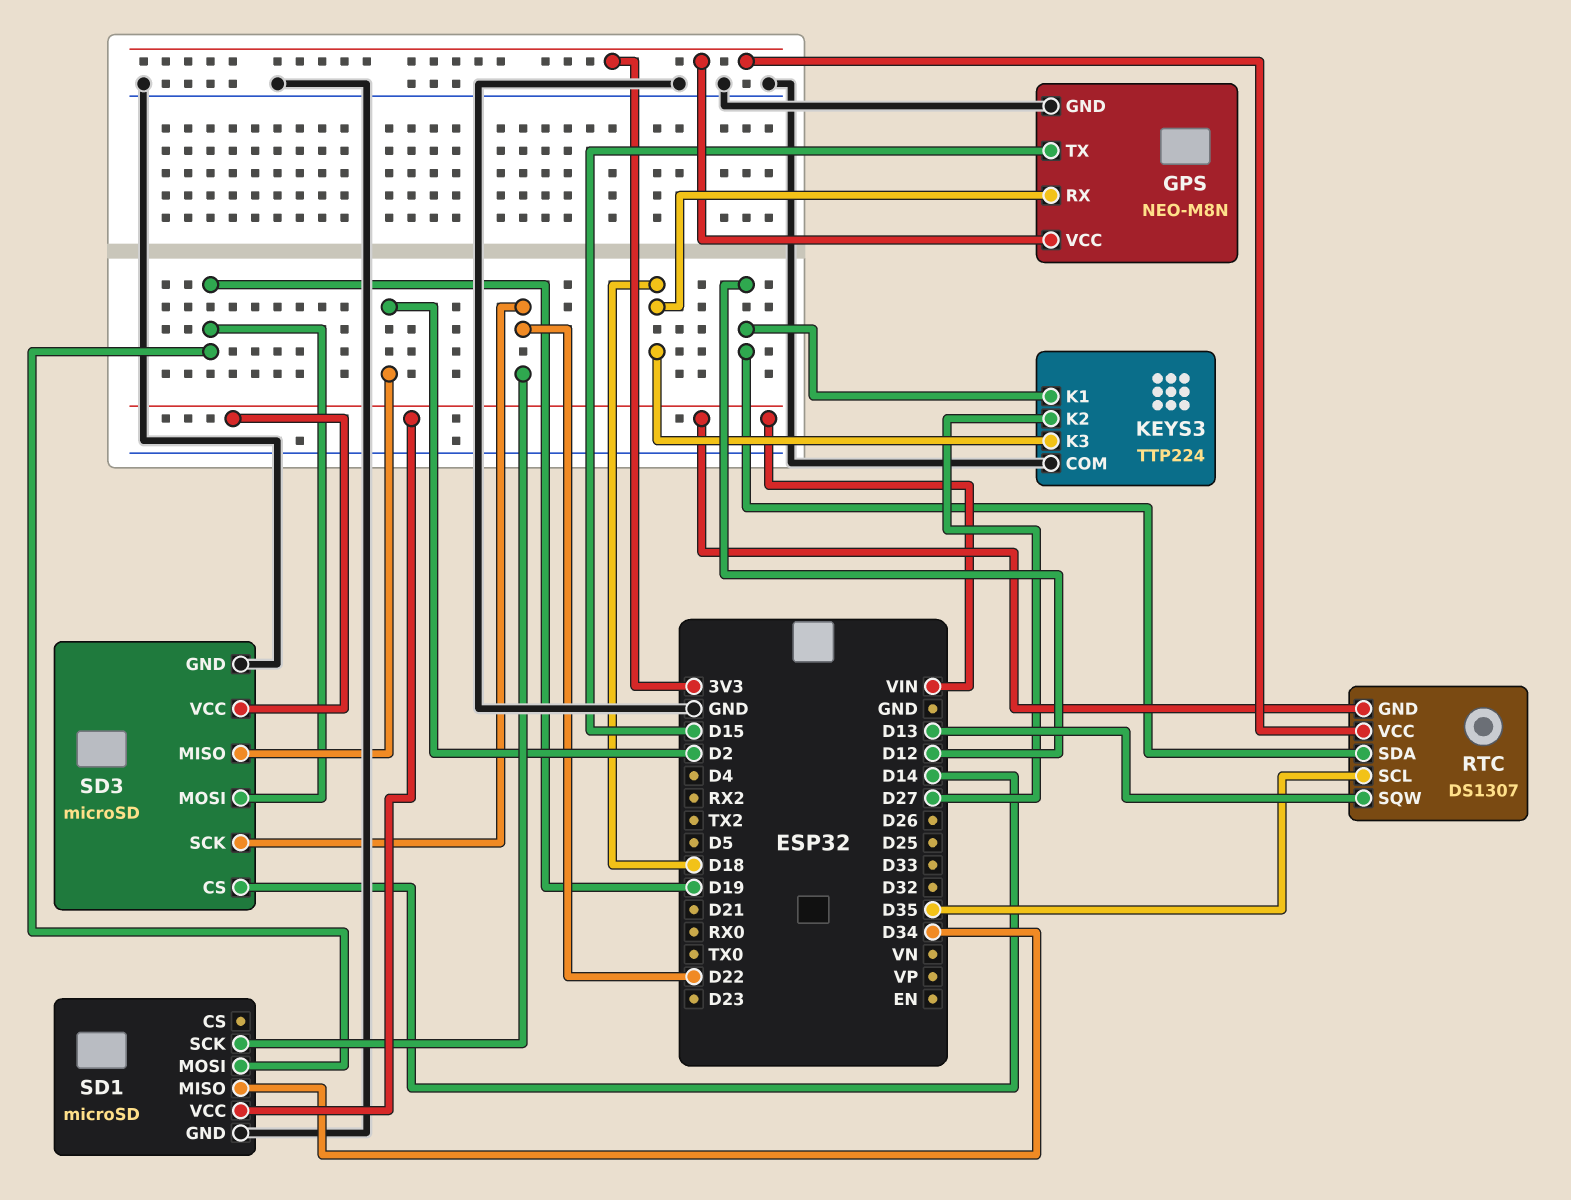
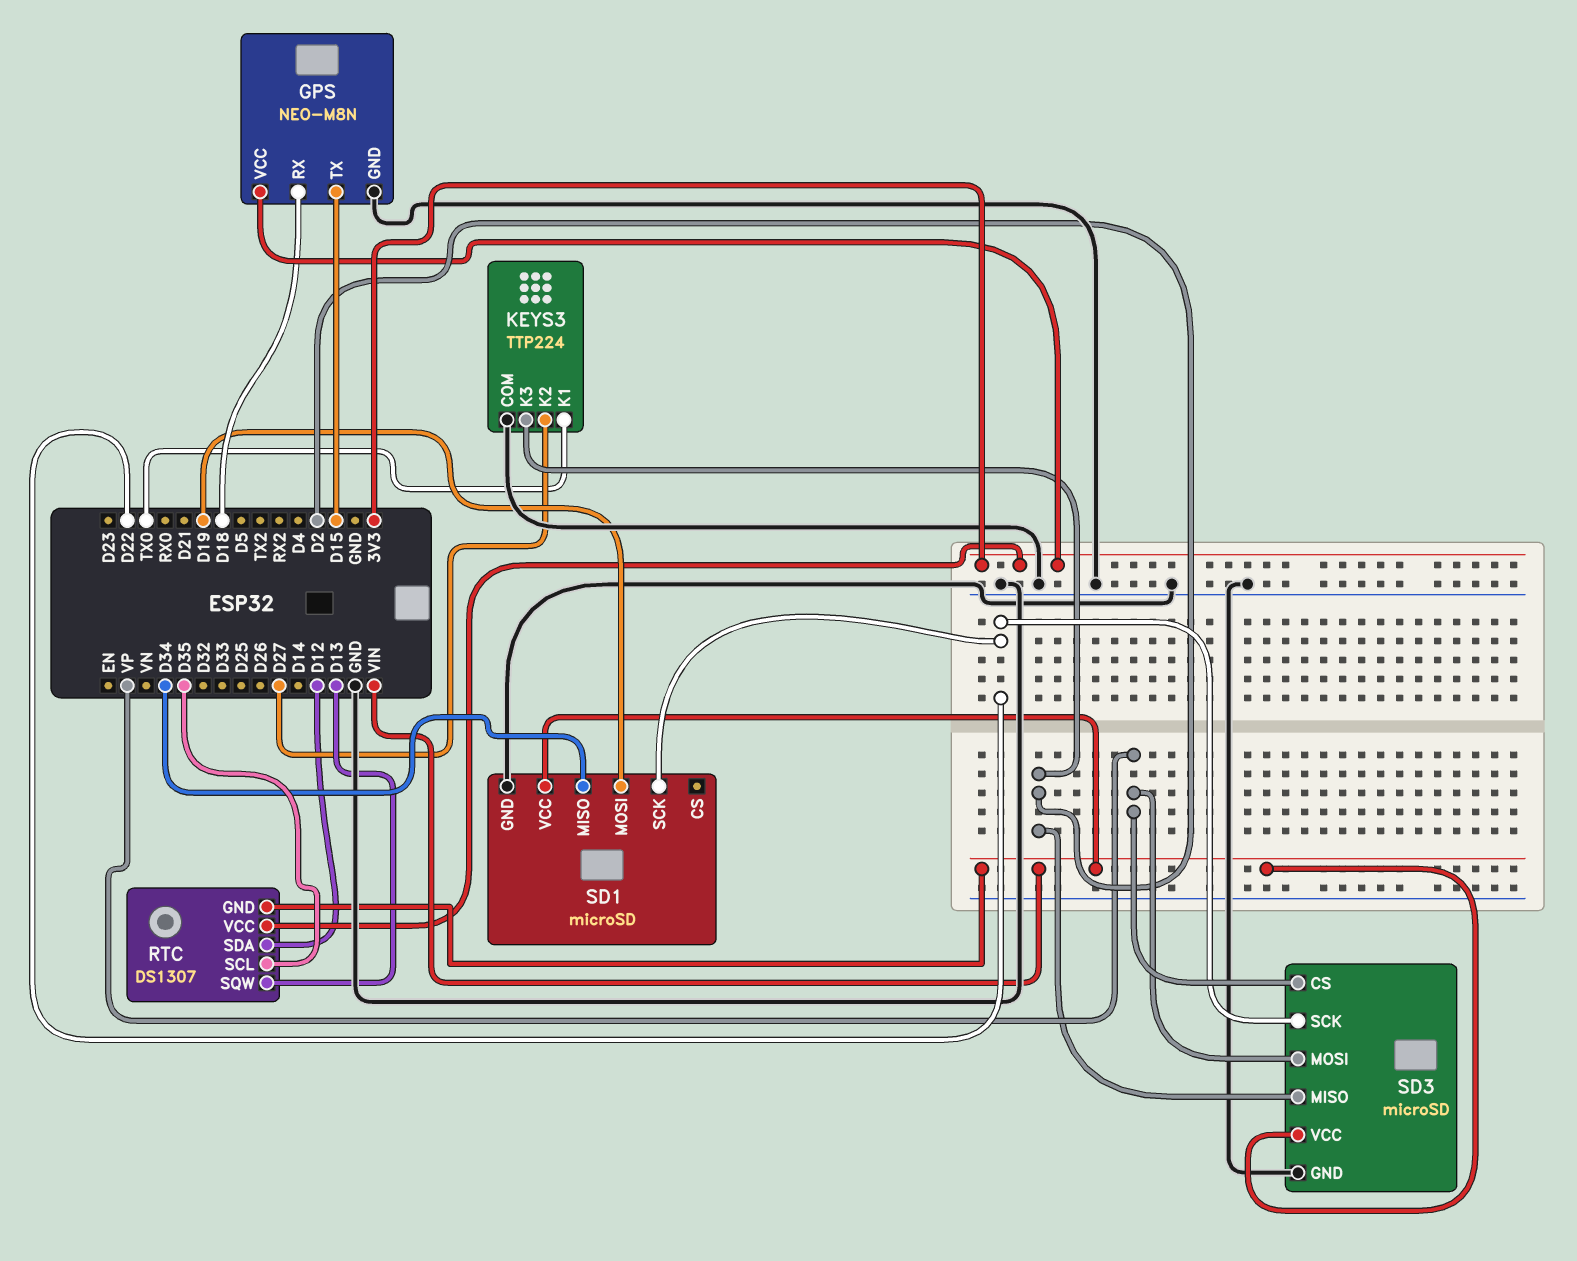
KEYS3 pin K1: D12 -> TX0
KEYS3 pin K3: D18 -> D2
SD3 pin CS: D14 -> VP
SD3 pin MOSI: D19 -> VP

